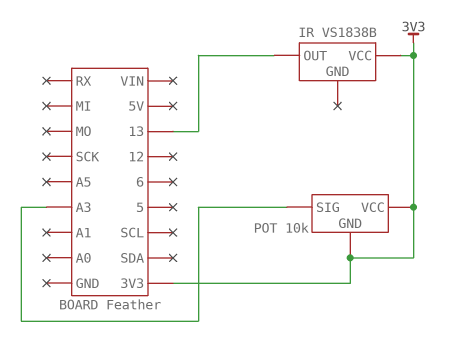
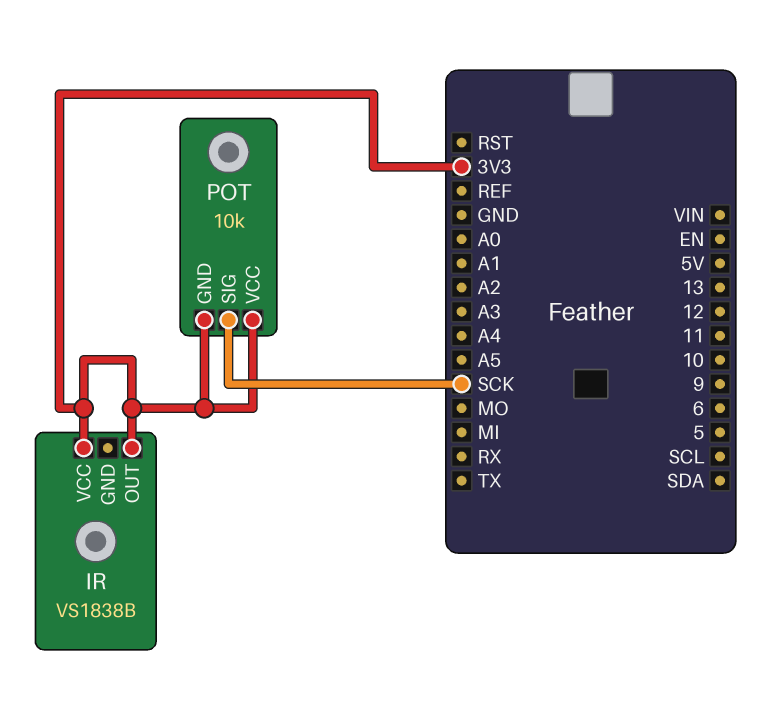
IR pin OUT: 13 -> 3V3
POT pin SIG: A3 -> SCK

